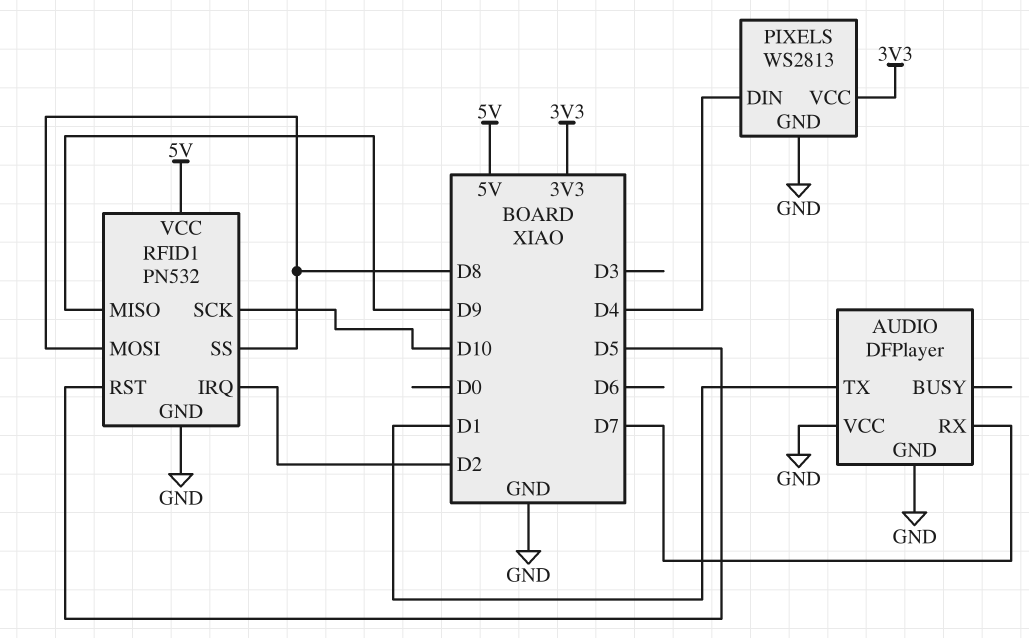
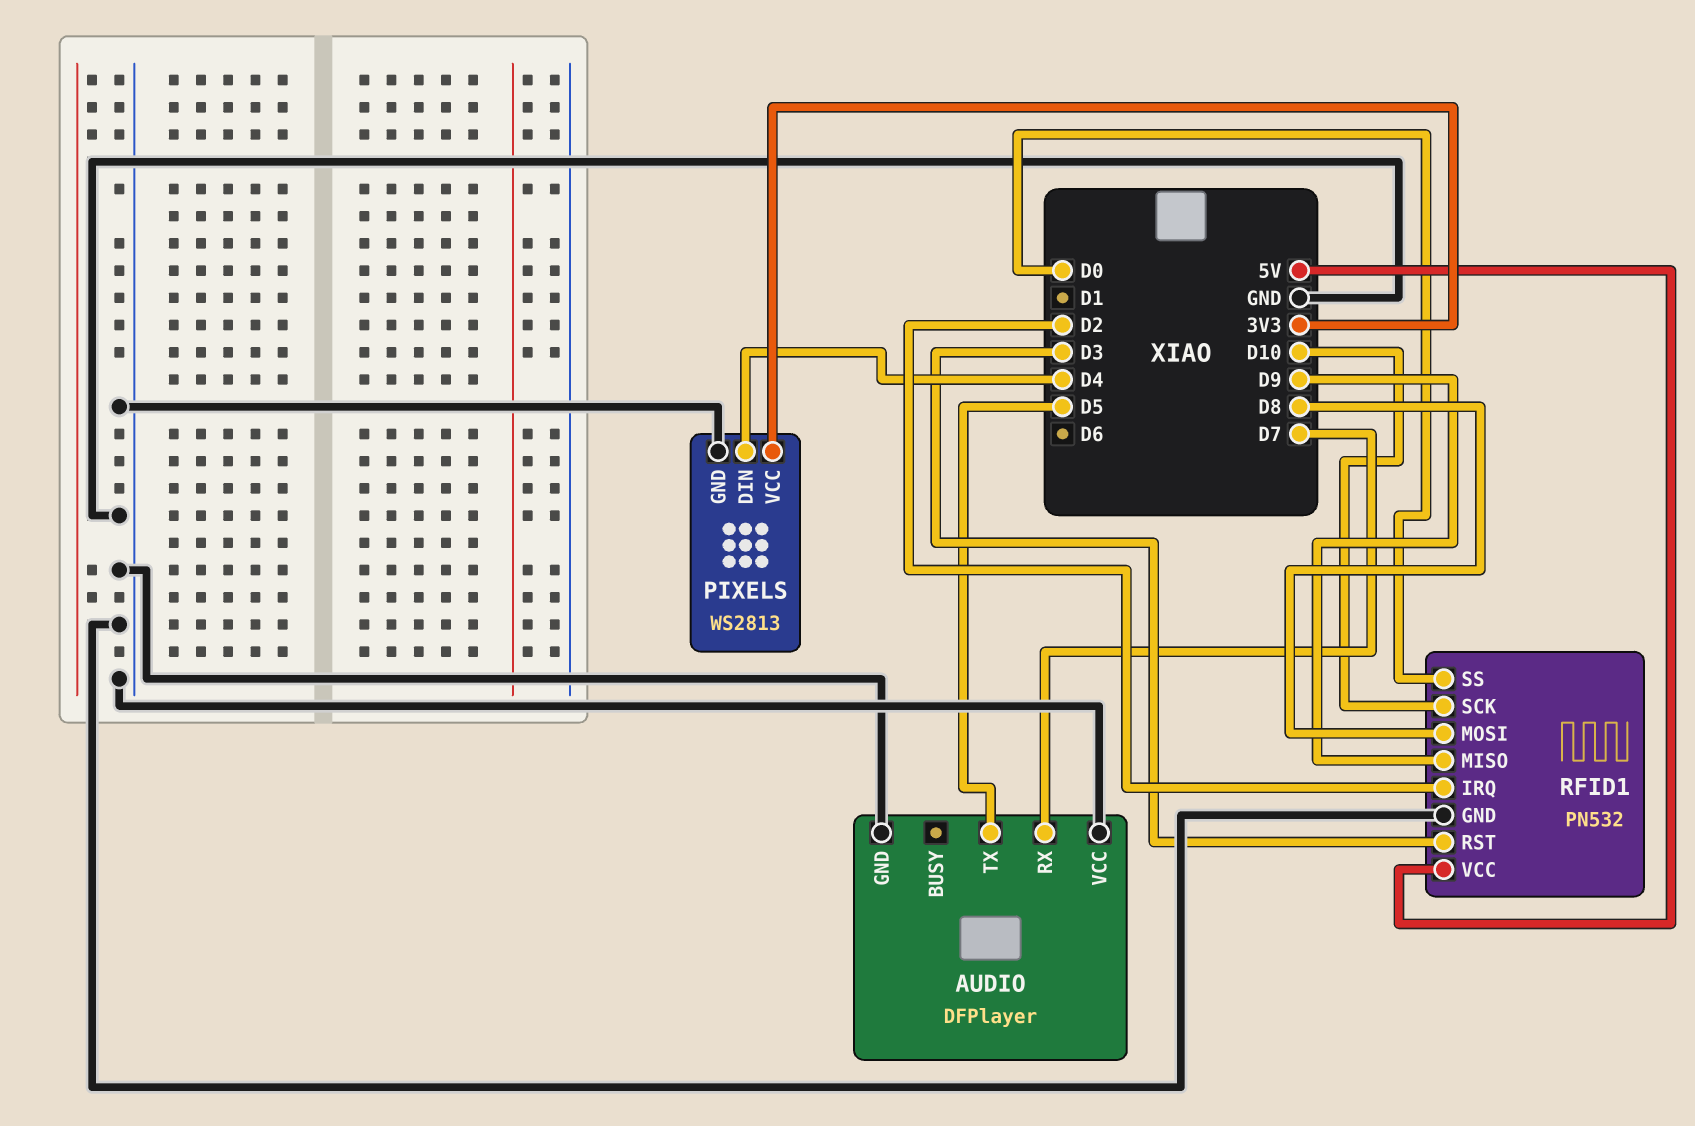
AUDIO pin TX: D1 -> D5
RFID1 pin RST: D5 -> D3
RFID1 pin SS: D8 -> D0

